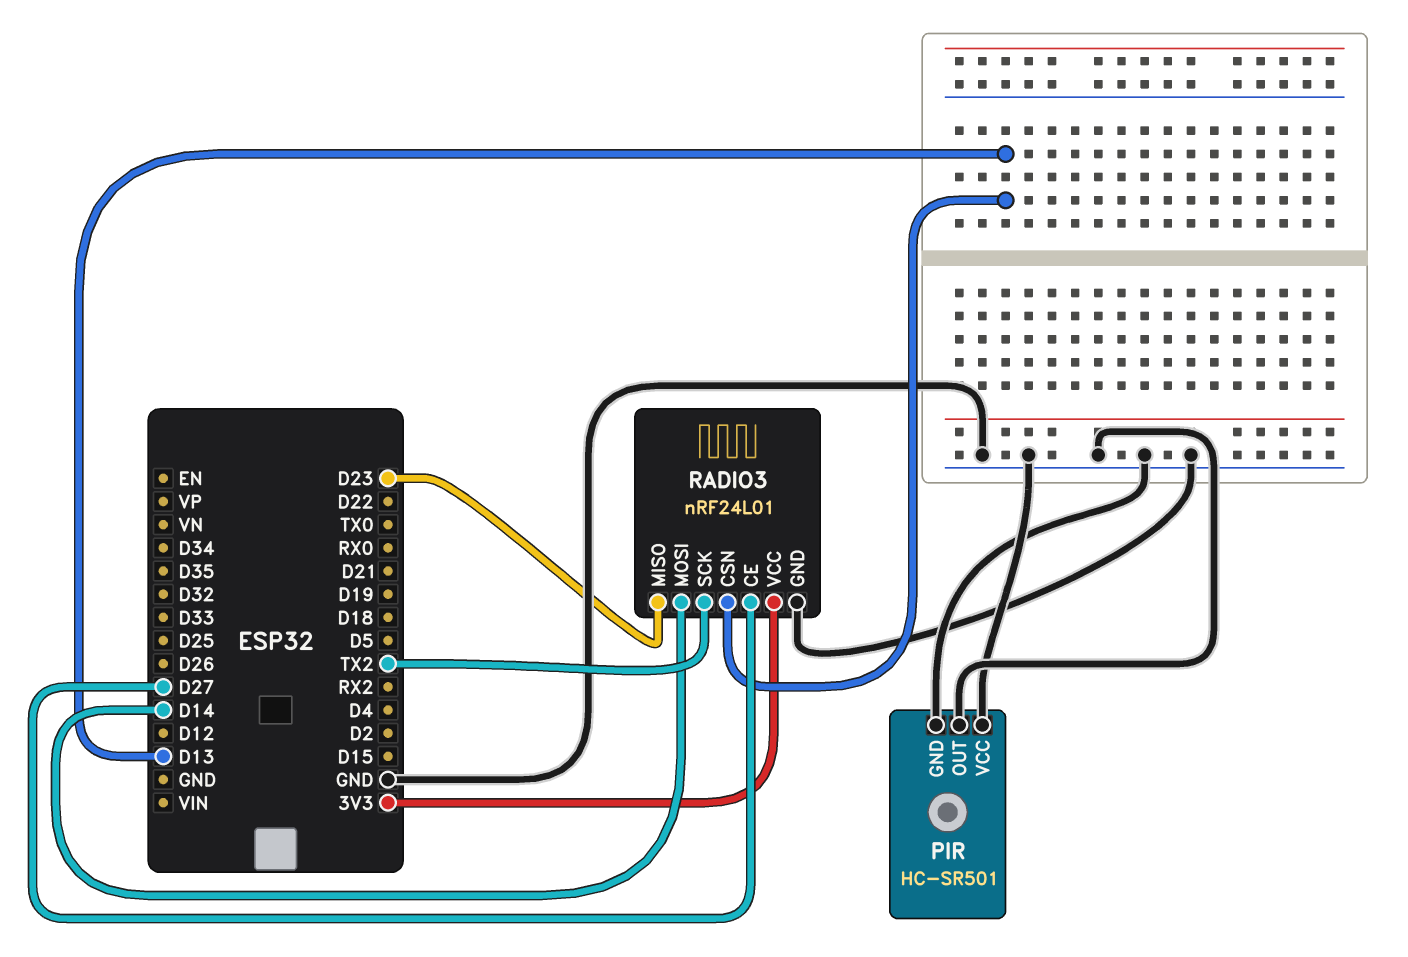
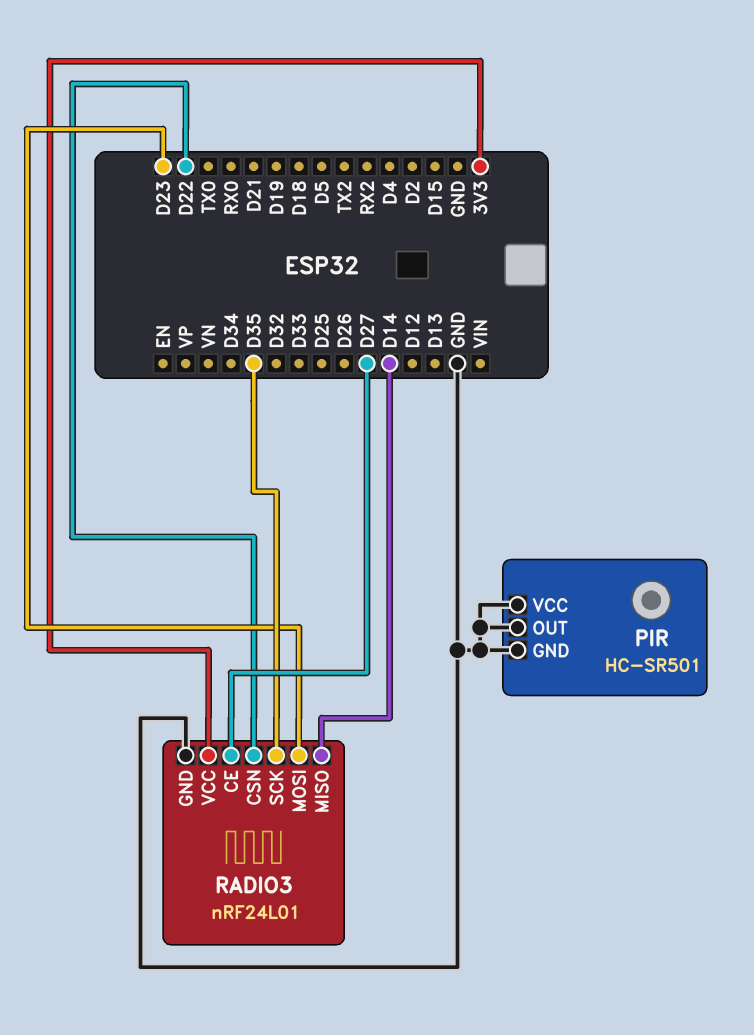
RADIO3 pin CSN: D13 -> D22
RADIO3 pin MISO: D23 -> D14
RADIO3 pin MOSI: D14 -> D23
RADIO3 pin SCK: TX2 -> D35

